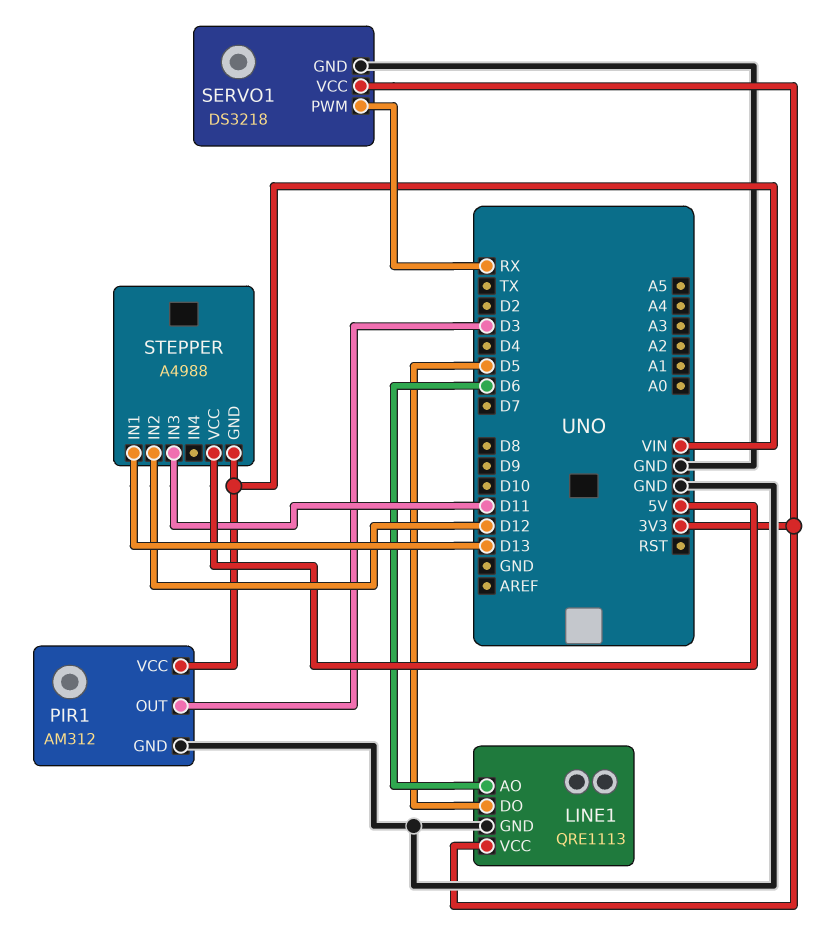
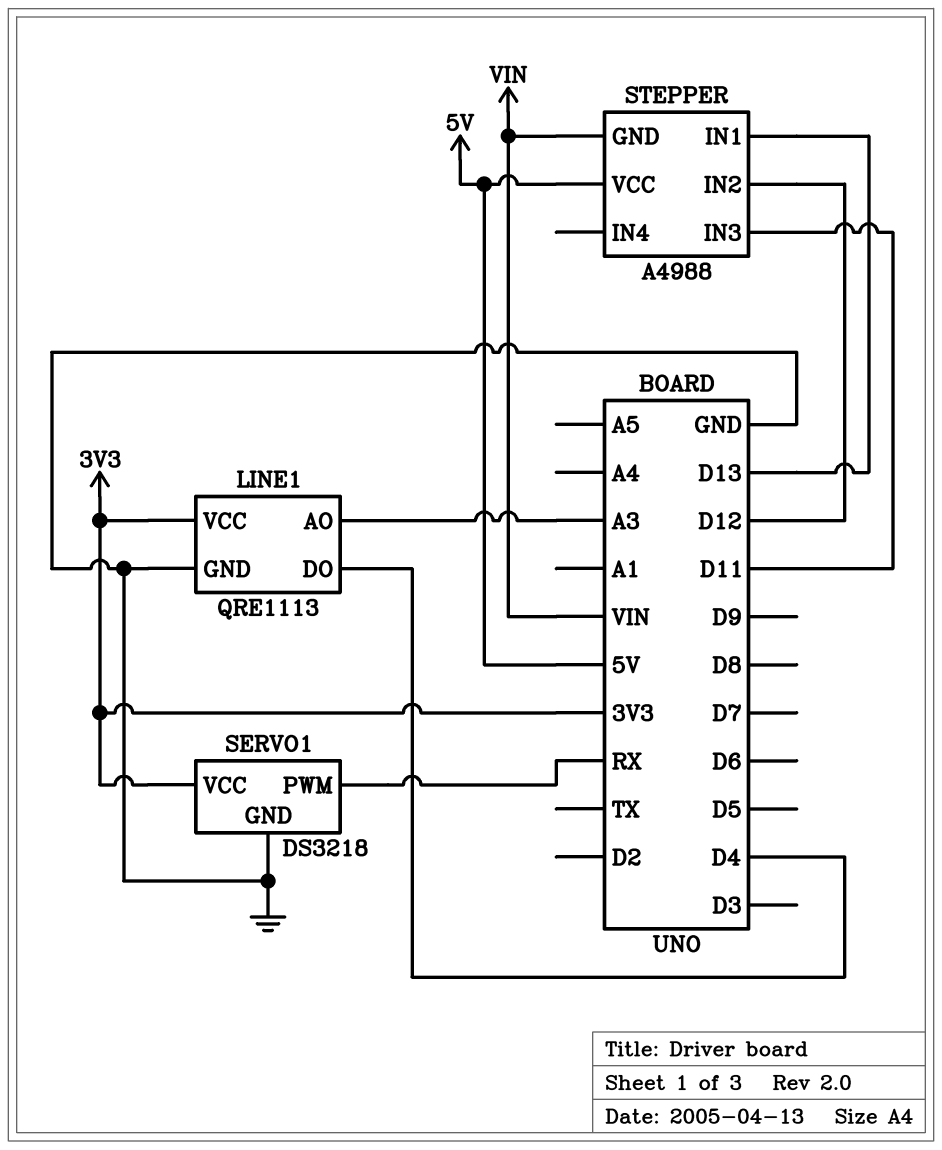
LINE1 pin AO: D6 -> A3
LINE1 pin DO: D5 -> D4
PIR1: AM312 -> none
PIR1 pin GND: GND -> none
PIR1 pin OUT: D3 -> none
PIR1 pin VCC: VIN -> none

